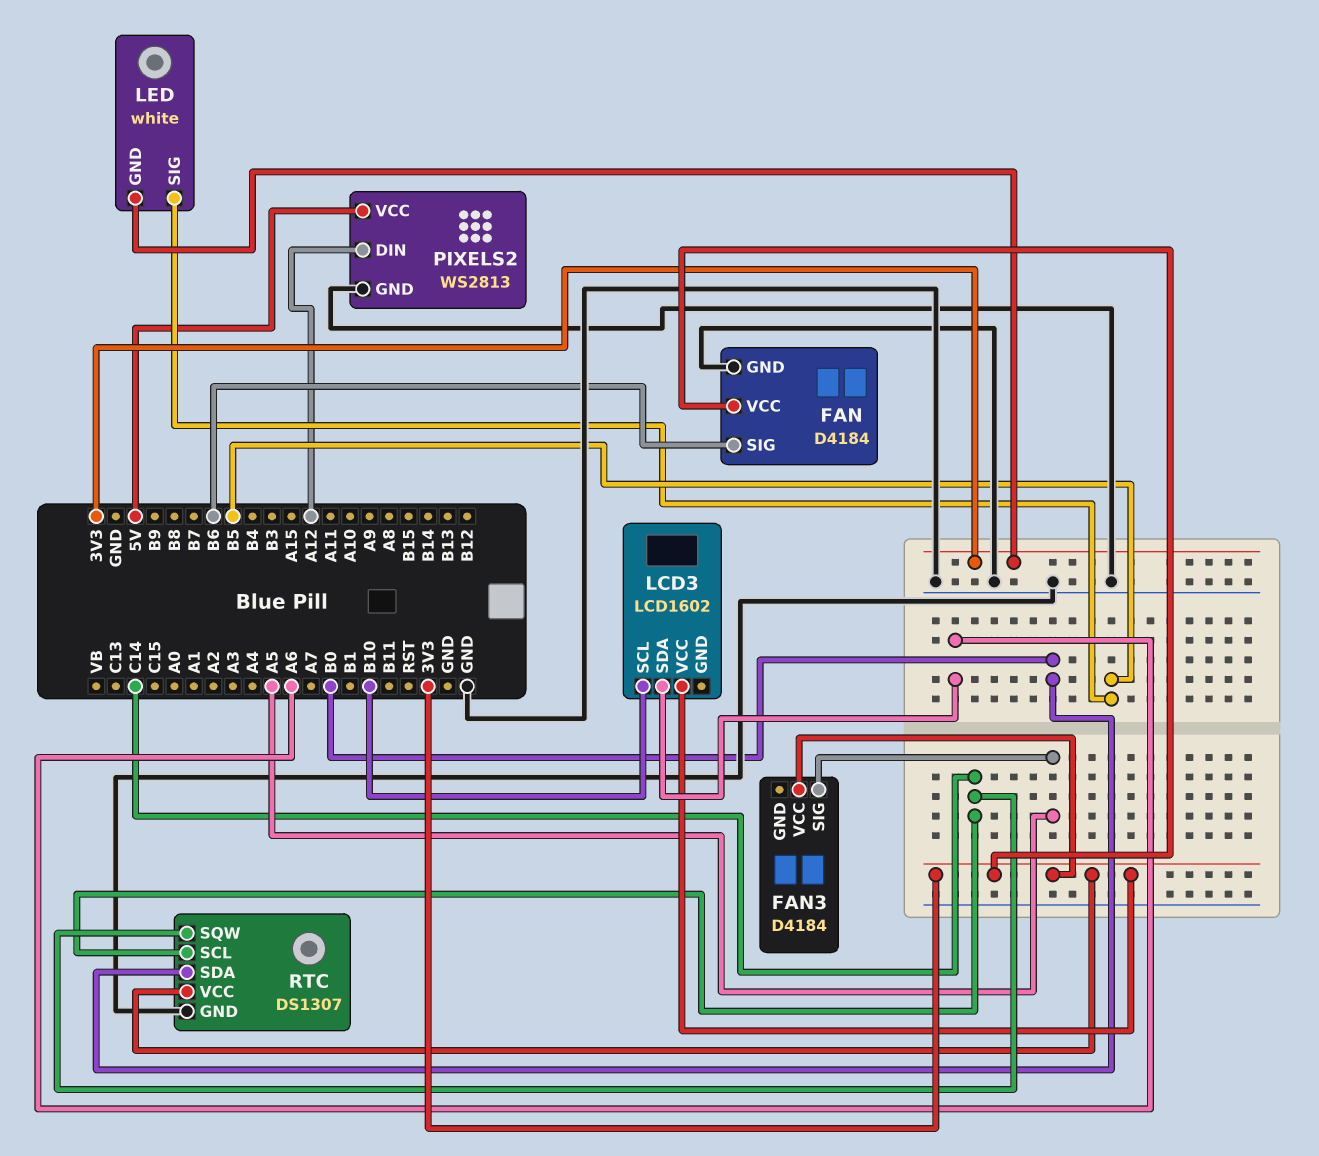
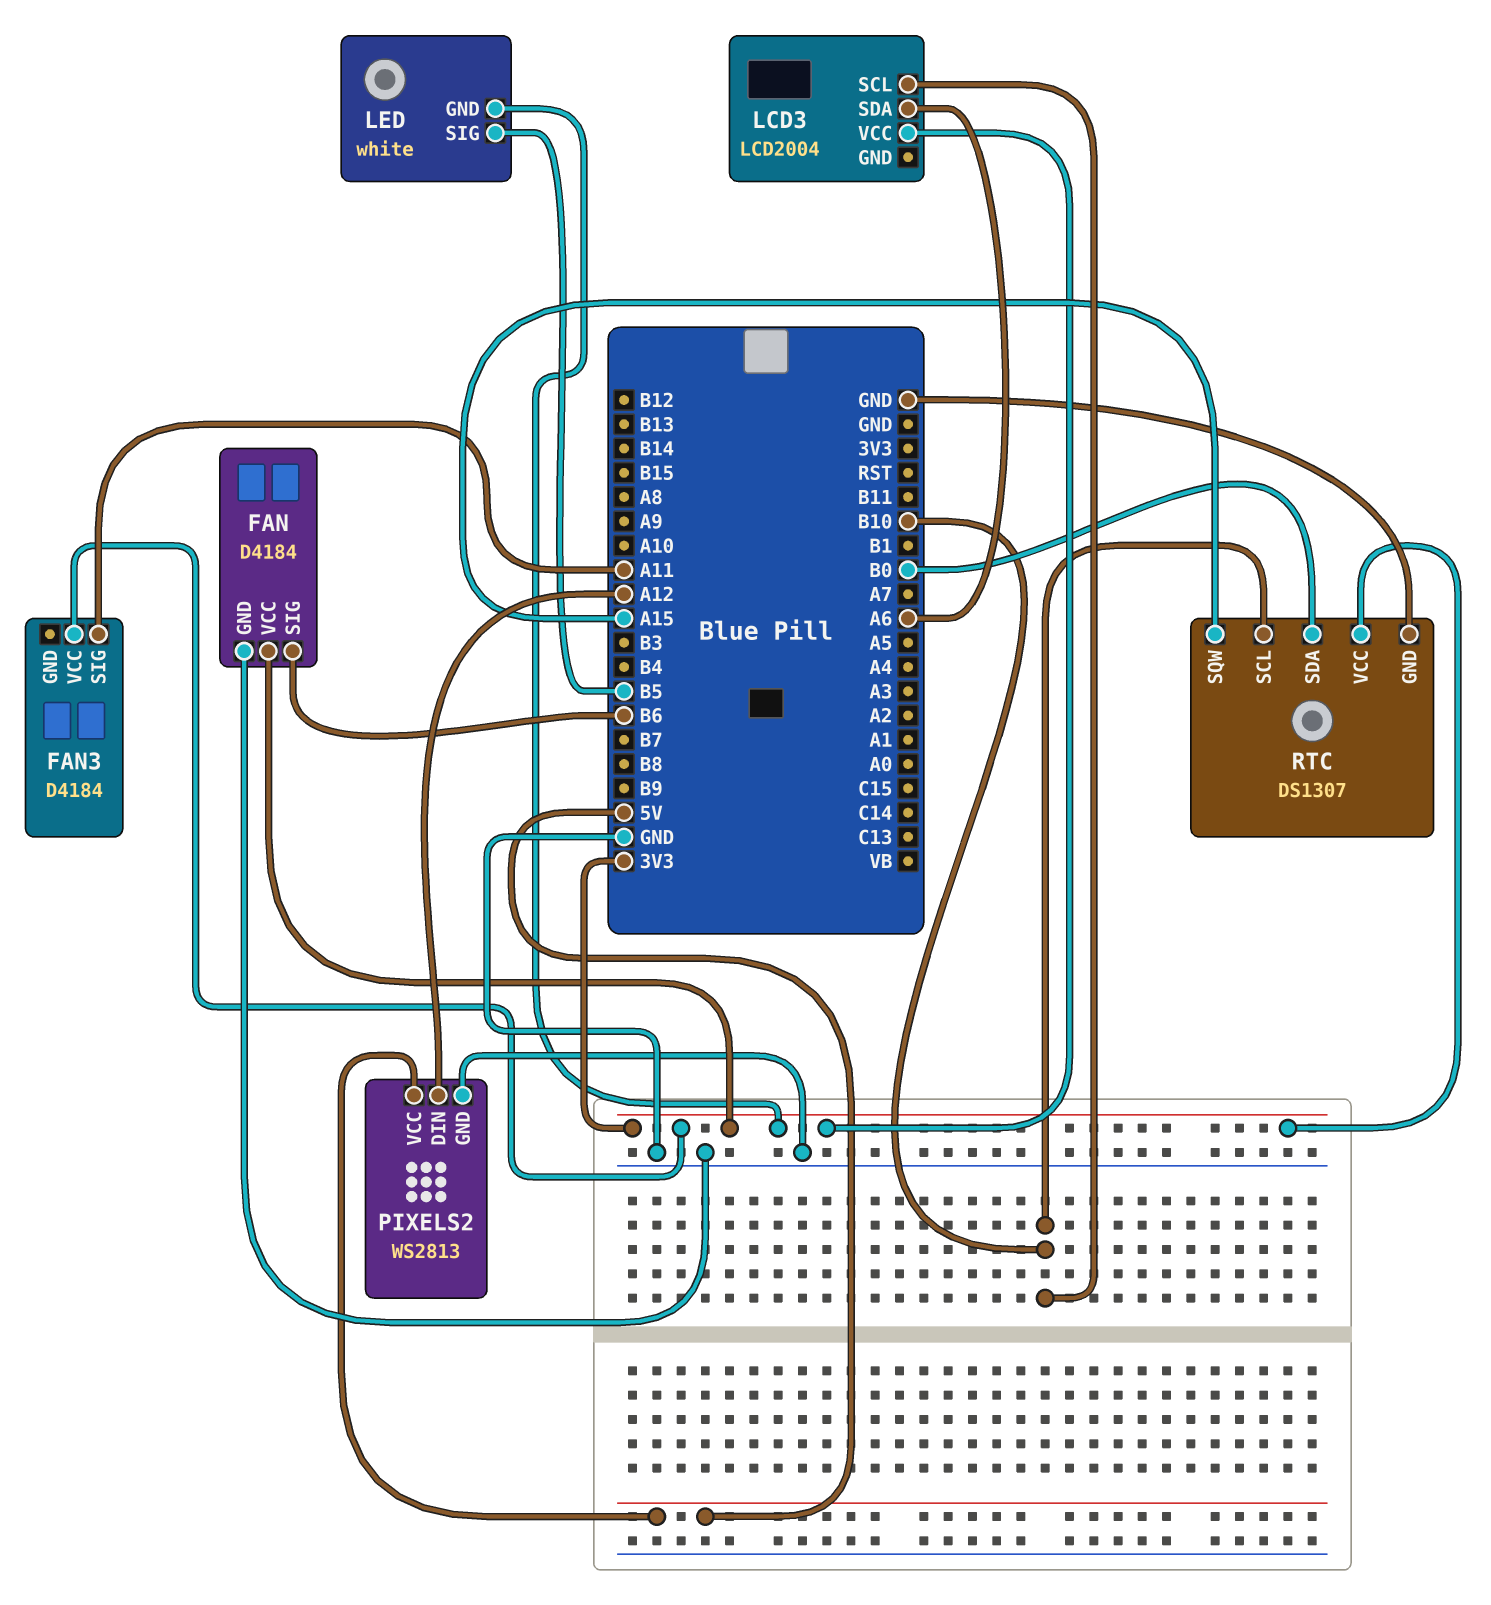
FAN3 pin SIG: A5 -> A11
LCD3: LCD1602 -> LCD2004
RTC pin SCL: C14 -> B10
RTC pin SQW: C14 -> A15

